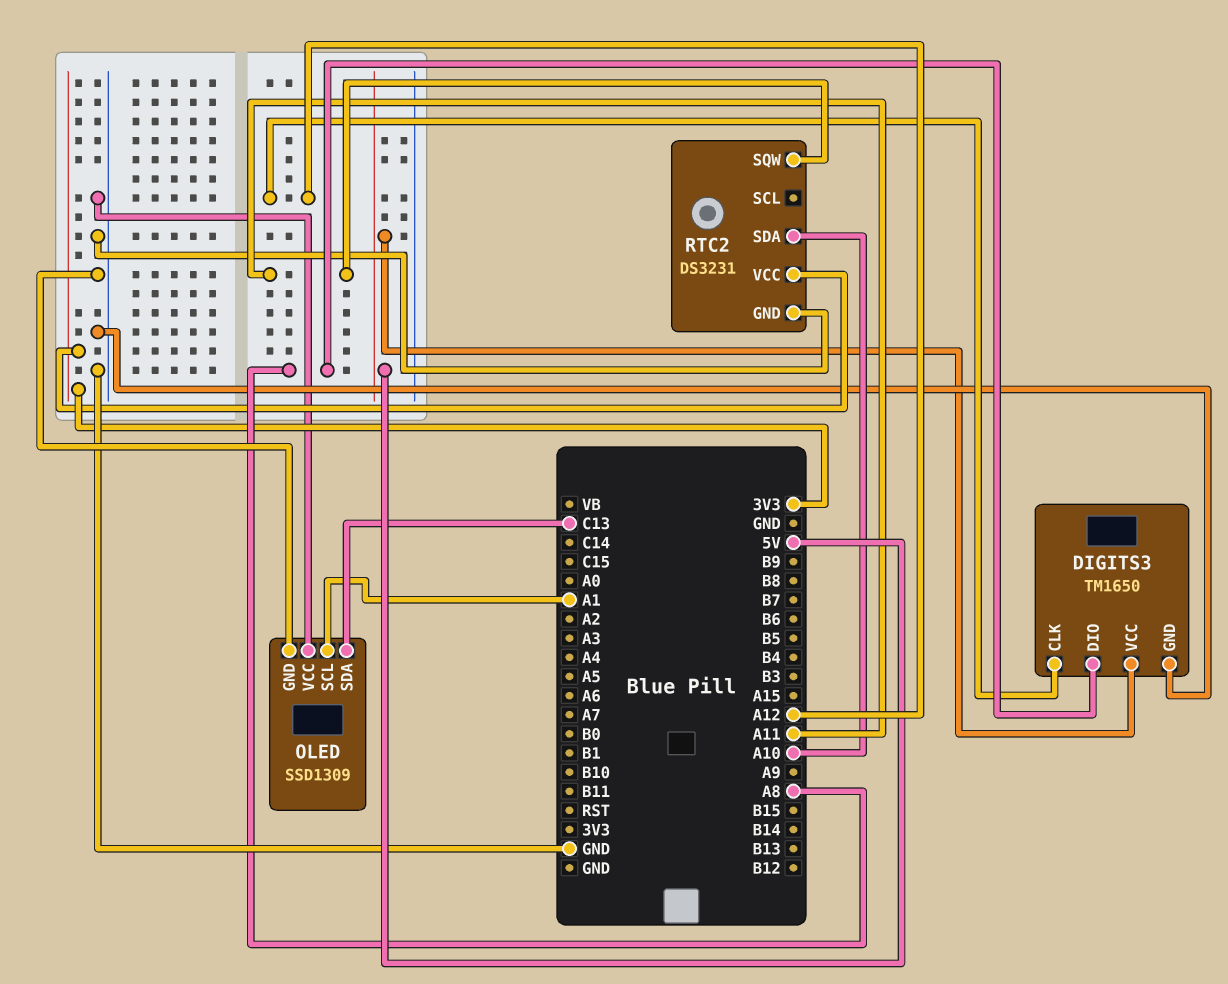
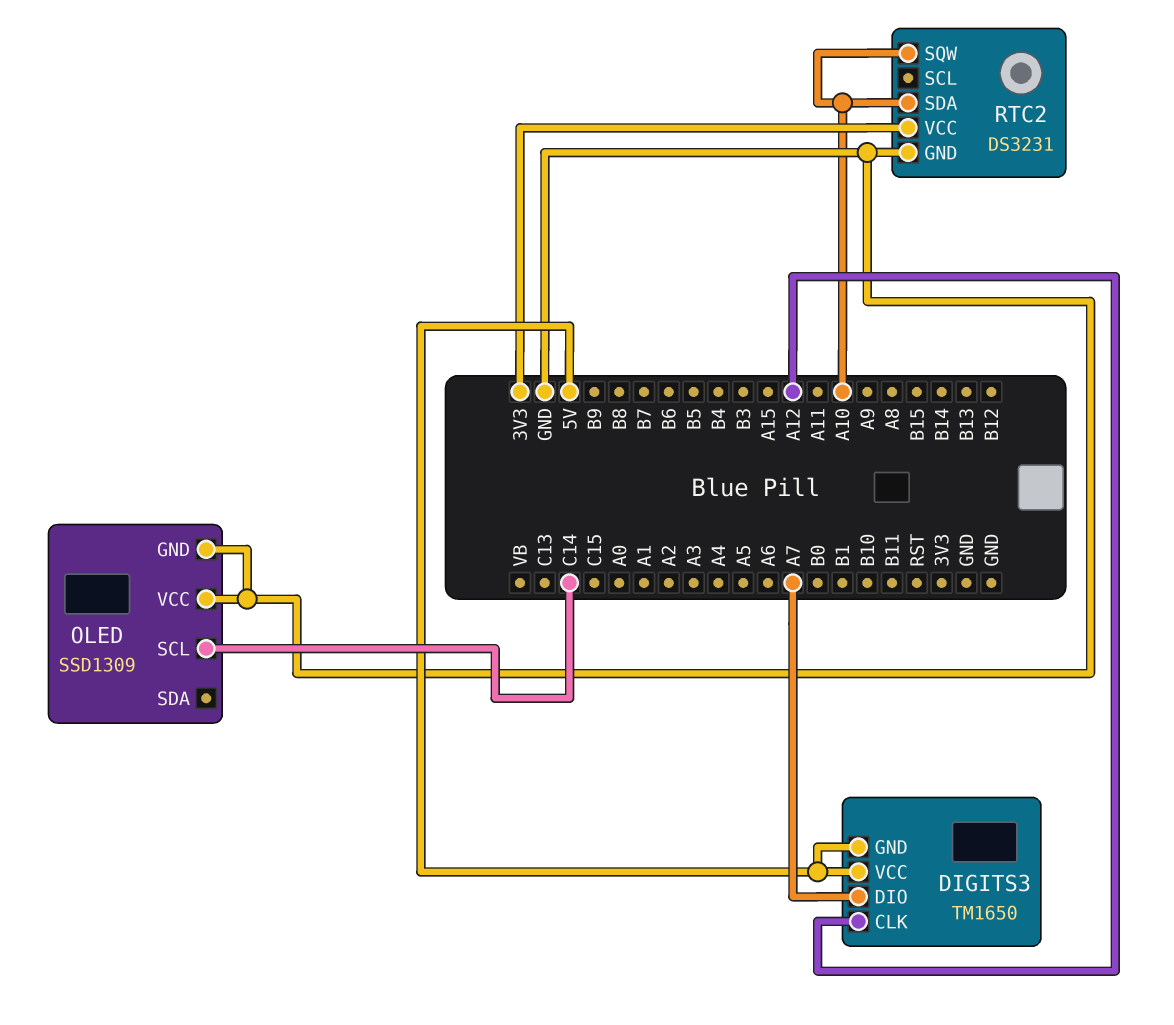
DIGITS3 pin DIO: A8 -> A7
DIGITS3 pin GND: GND -> 5V
OLED pin SCL: A1 -> C14
OLED pin SDA: C13 -> none
RTC2 pin SQW: A11 -> A10

